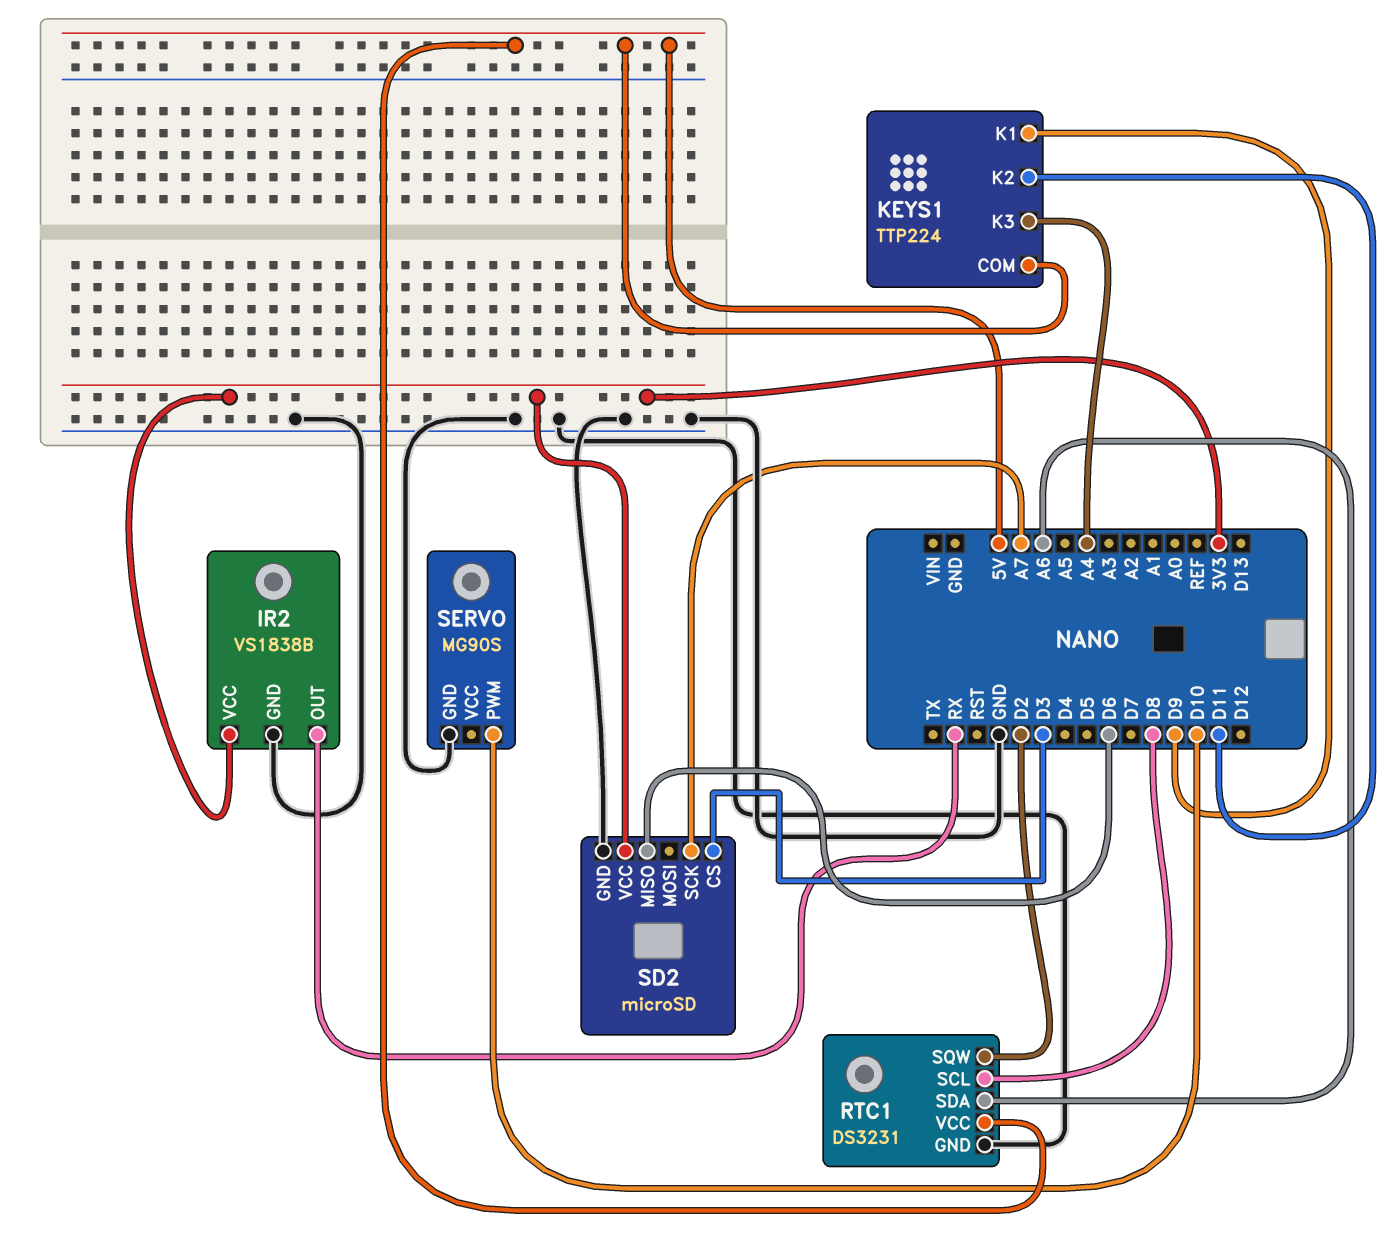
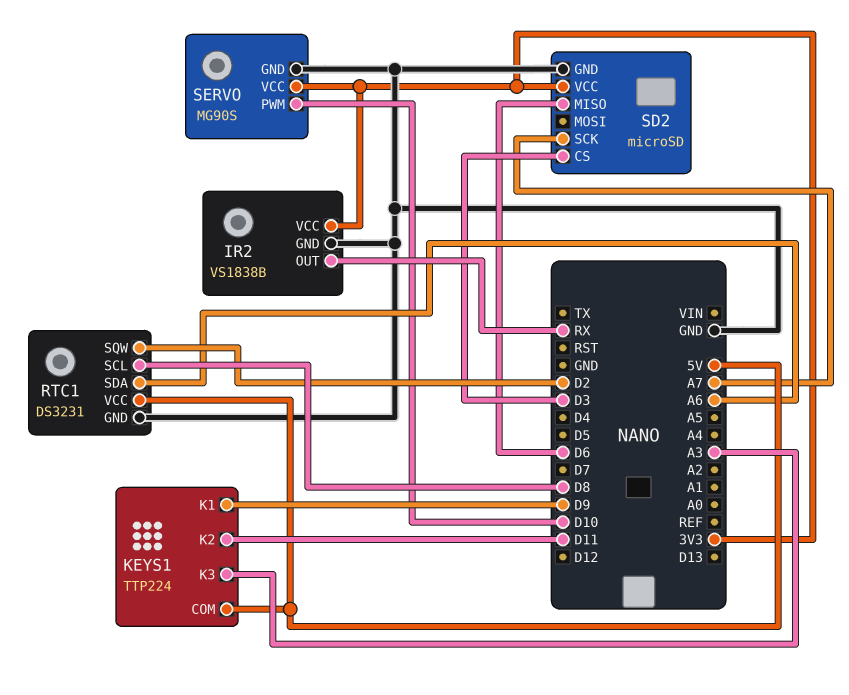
KEYS1 pin K3: A4 -> A3
SERVO pin VCC: none -> 3V3

